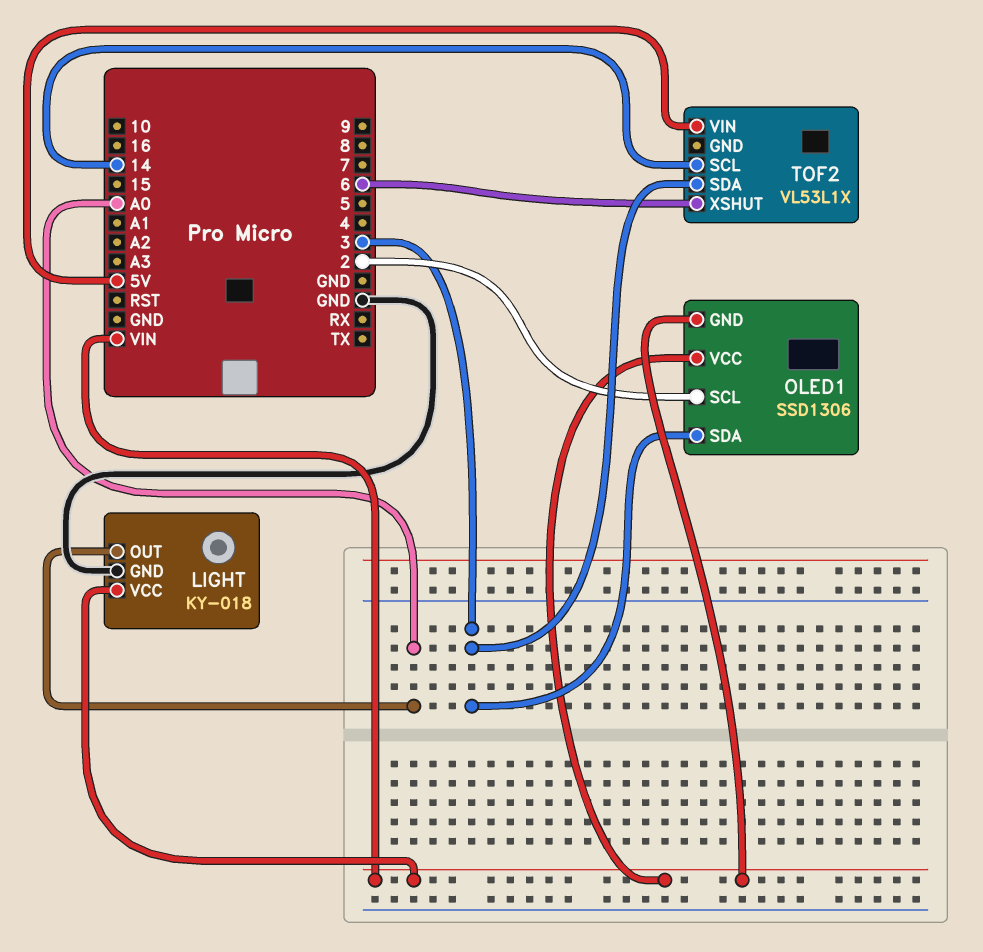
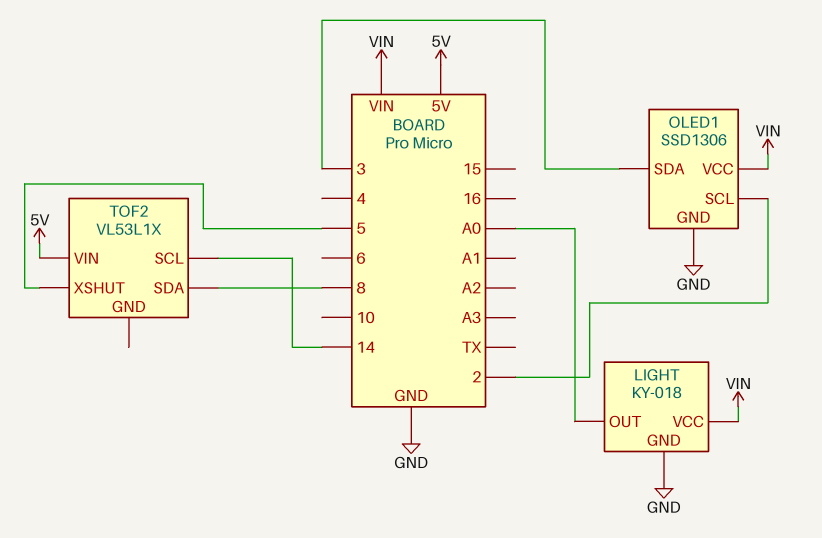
OLED1 pin GND: VIN -> GND
TOF2 pin SDA: 3 -> 8
TOF2 pin XSHUT: 6 -> 5

